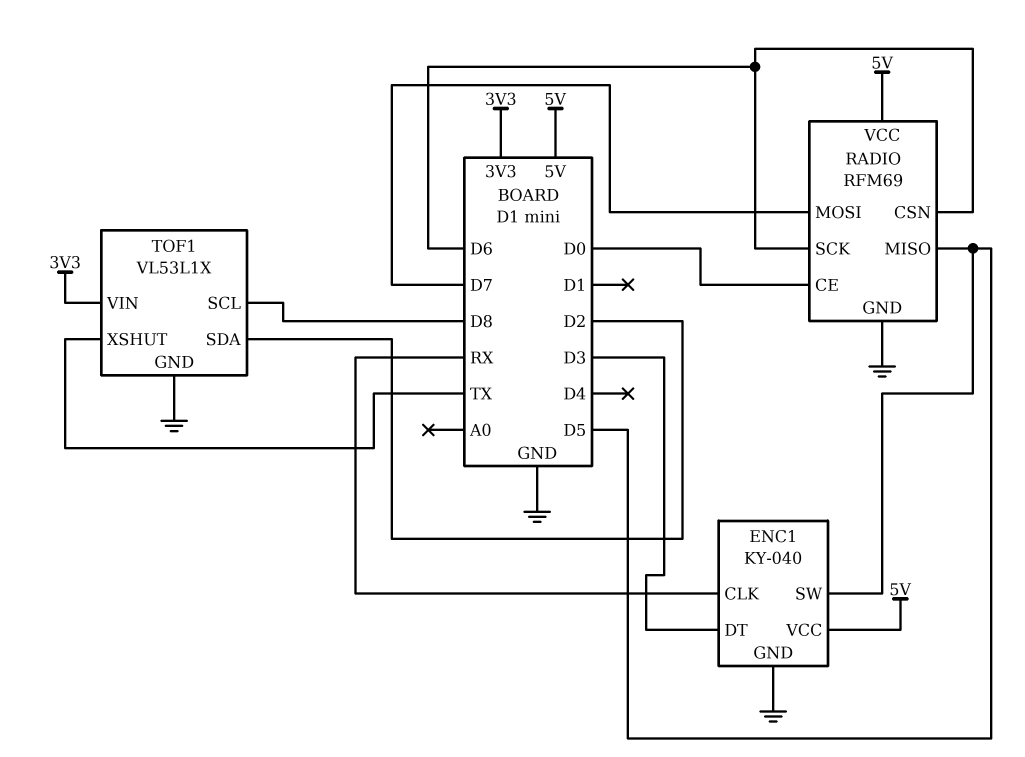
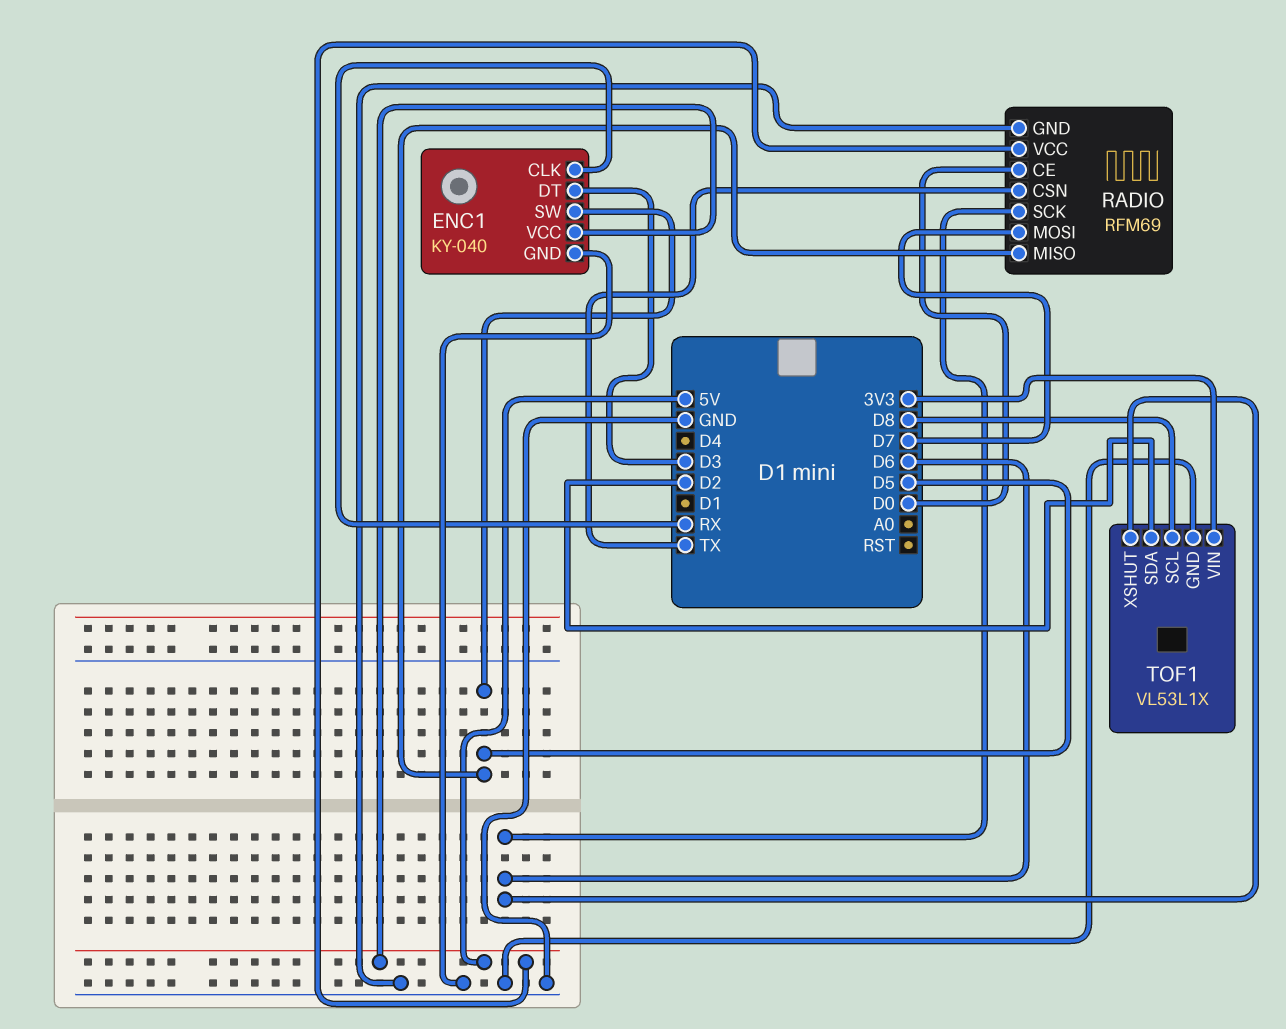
RADIO pin CSN: D6 -> TX
TOF1 pin XSHUT: TX -> D6

